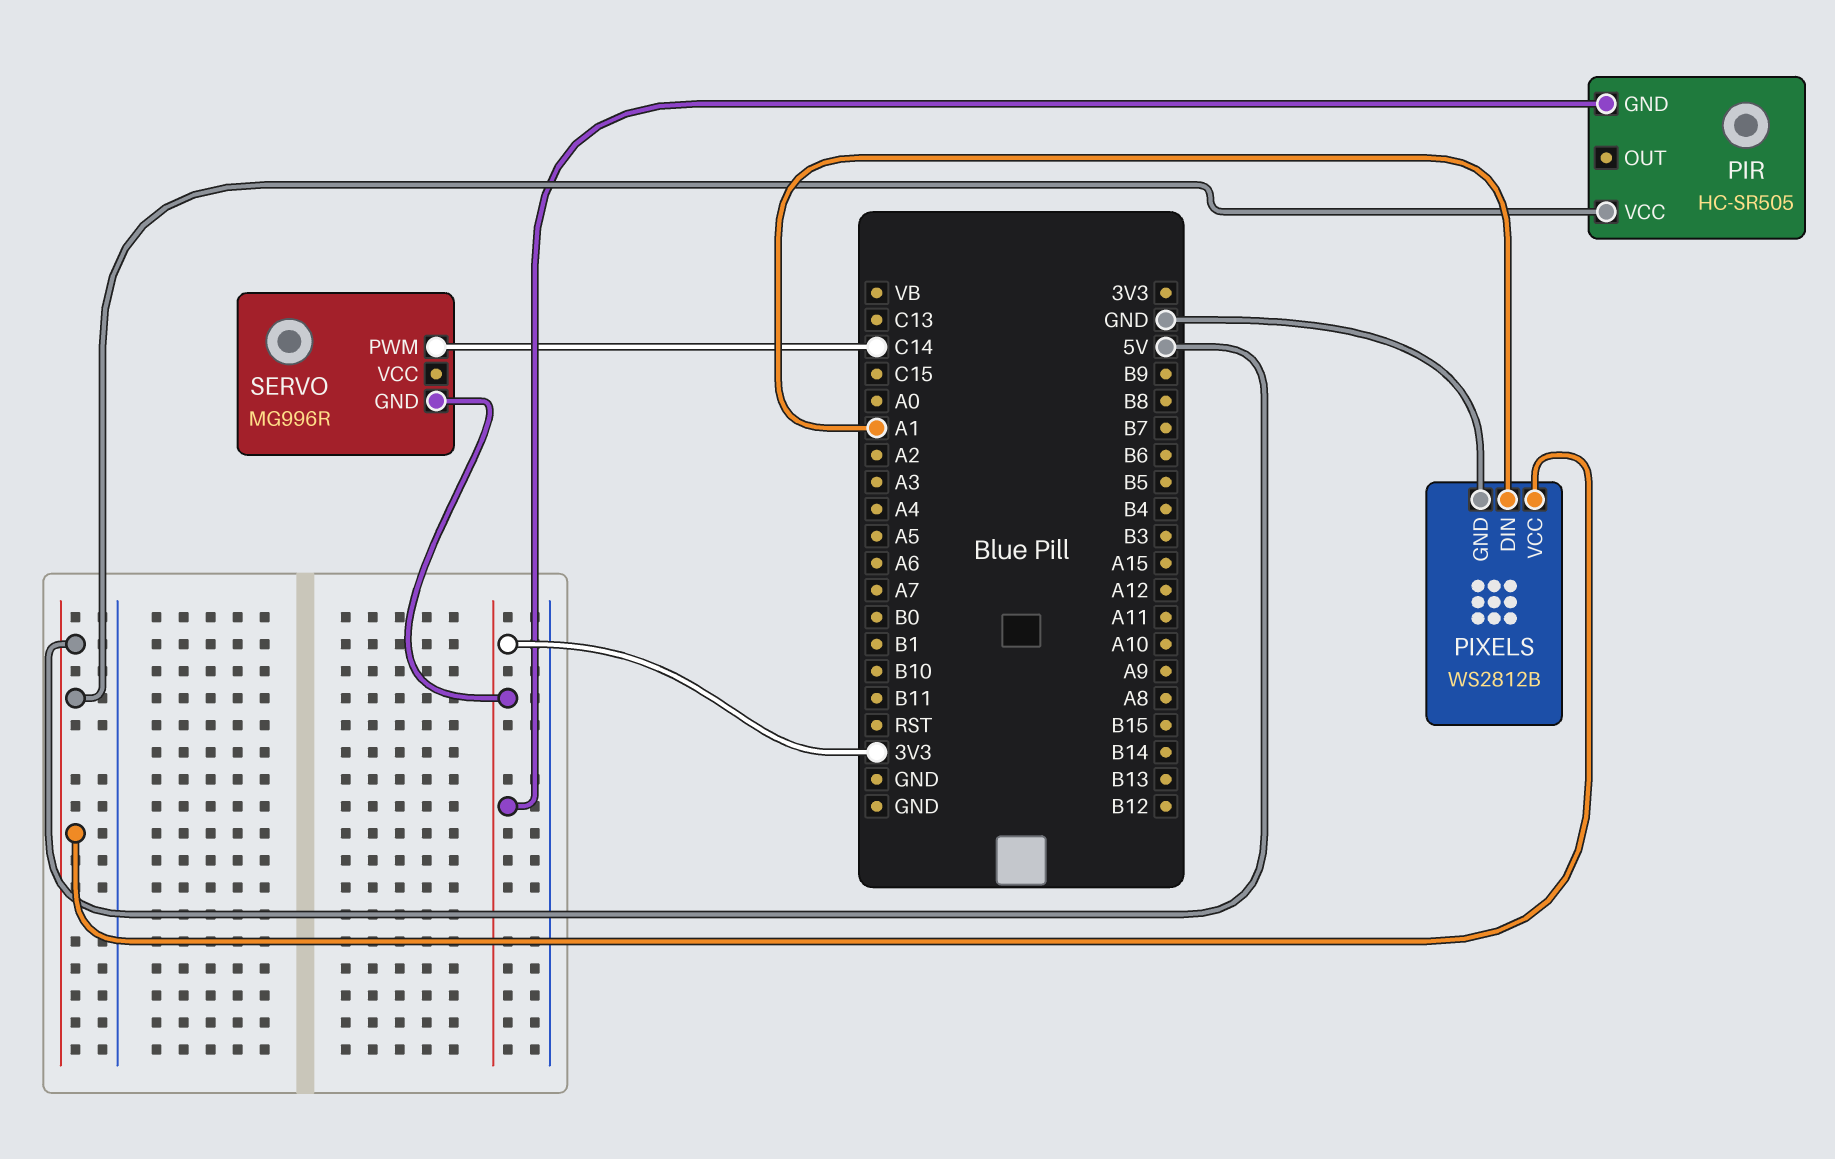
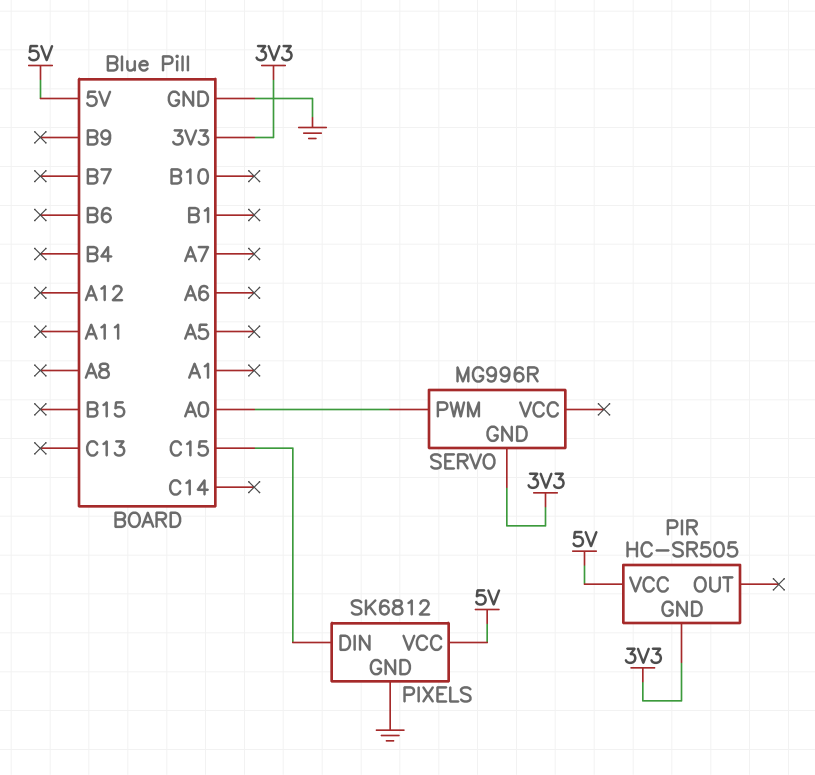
PIXELS: WS2812B -> SK6812
PIXELS pin DIN: A1 -> C15
SERVO pin PWM: C14 -> A0

